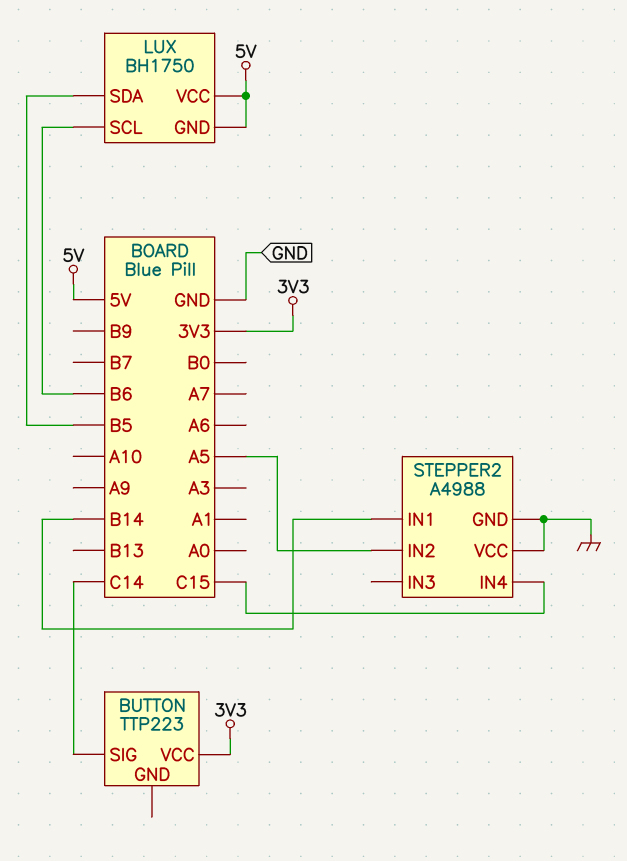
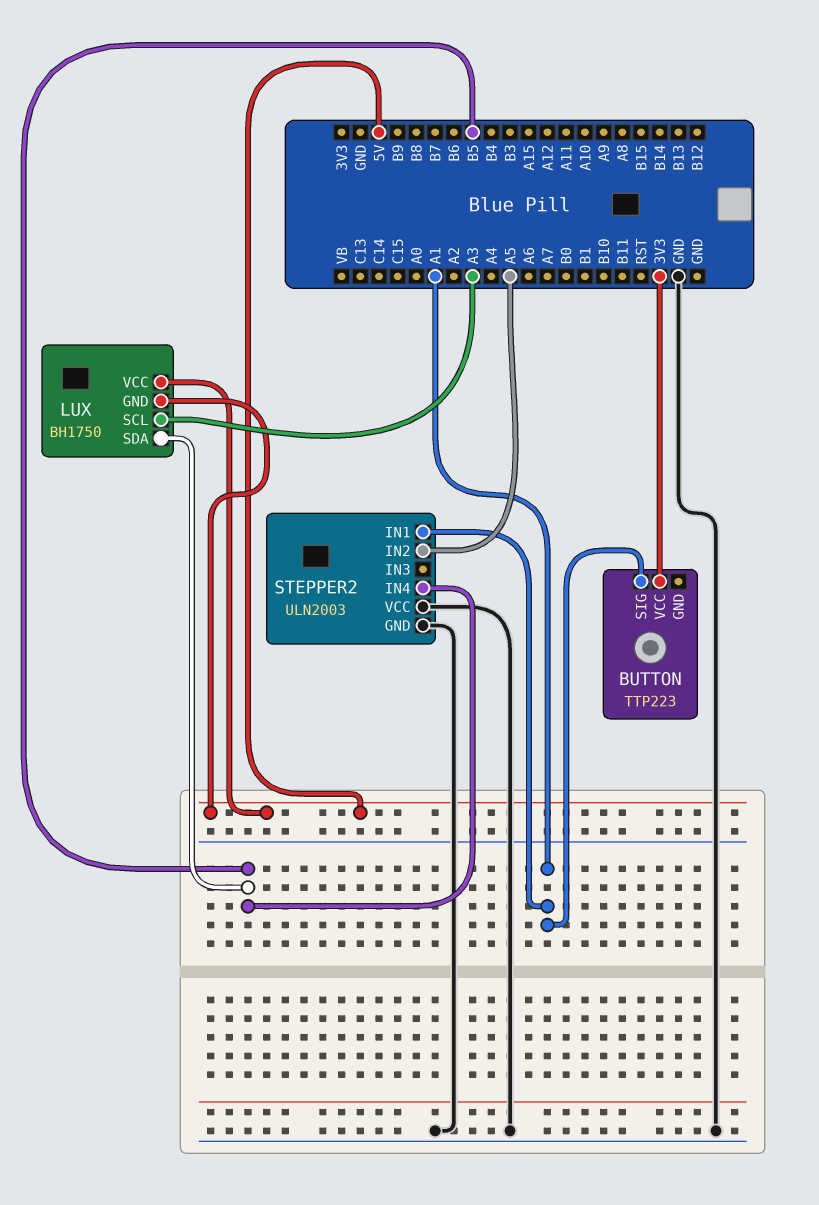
BUTTON pin SIG: C14 -> A1
LUX pin SCL: B6 -> A3
STEPPER2: A4988 -> ULN2003
STEPPER2 pin IN1: B14 -> A1
STEPPER2 pin IN4: C15 -> B5

